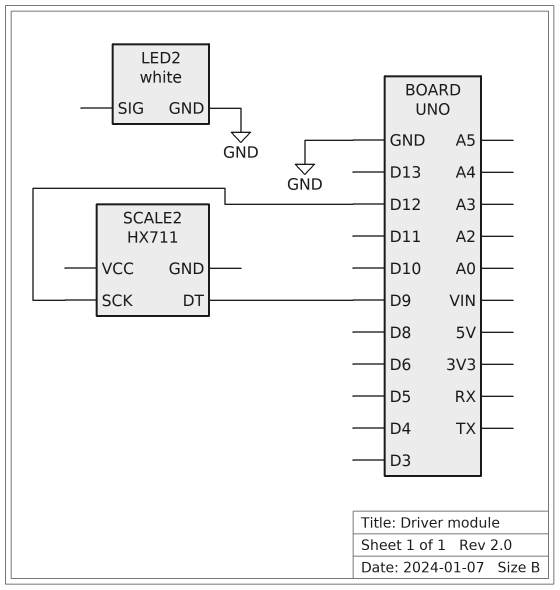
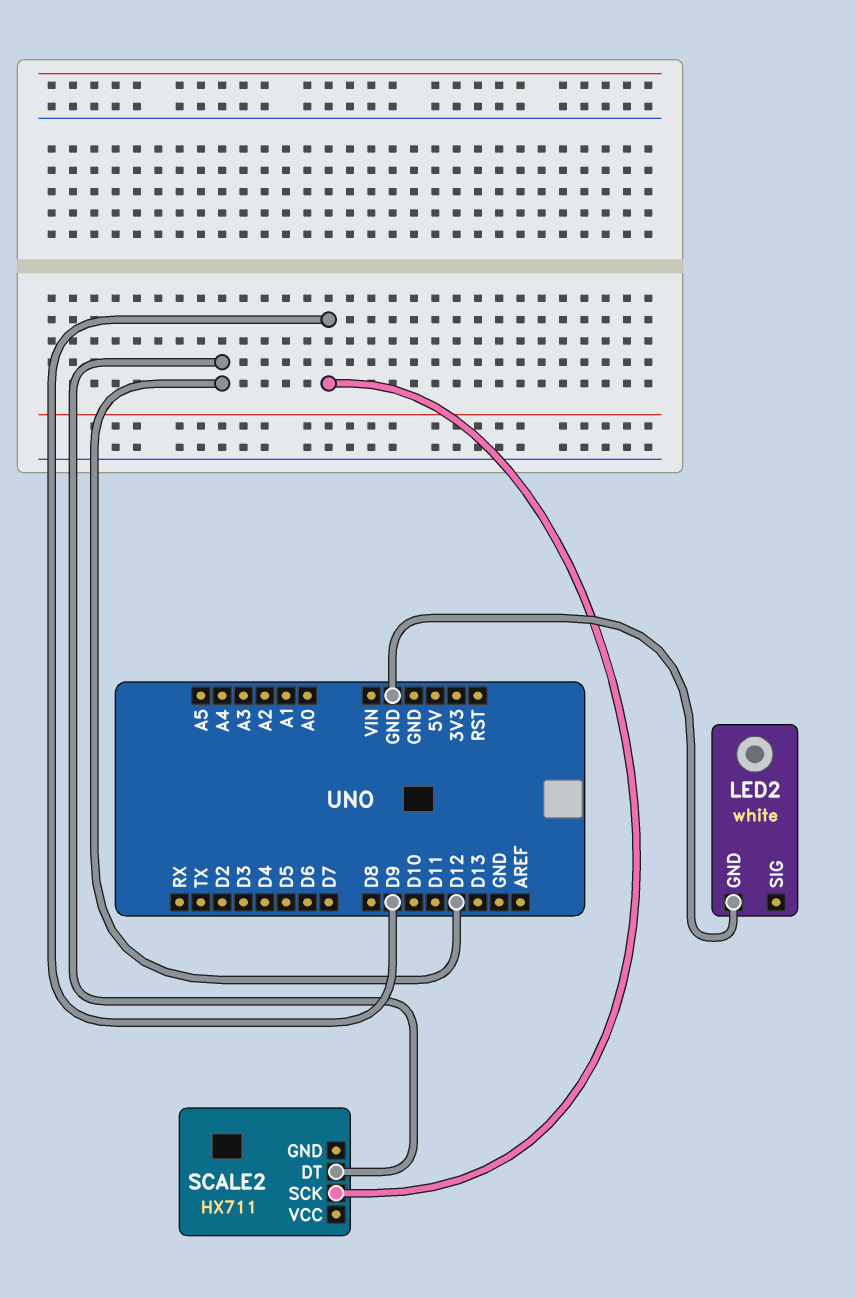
SCALE2 pin DT: D9 -> D12
SCALE2 pin SCK: D12 -> D9

